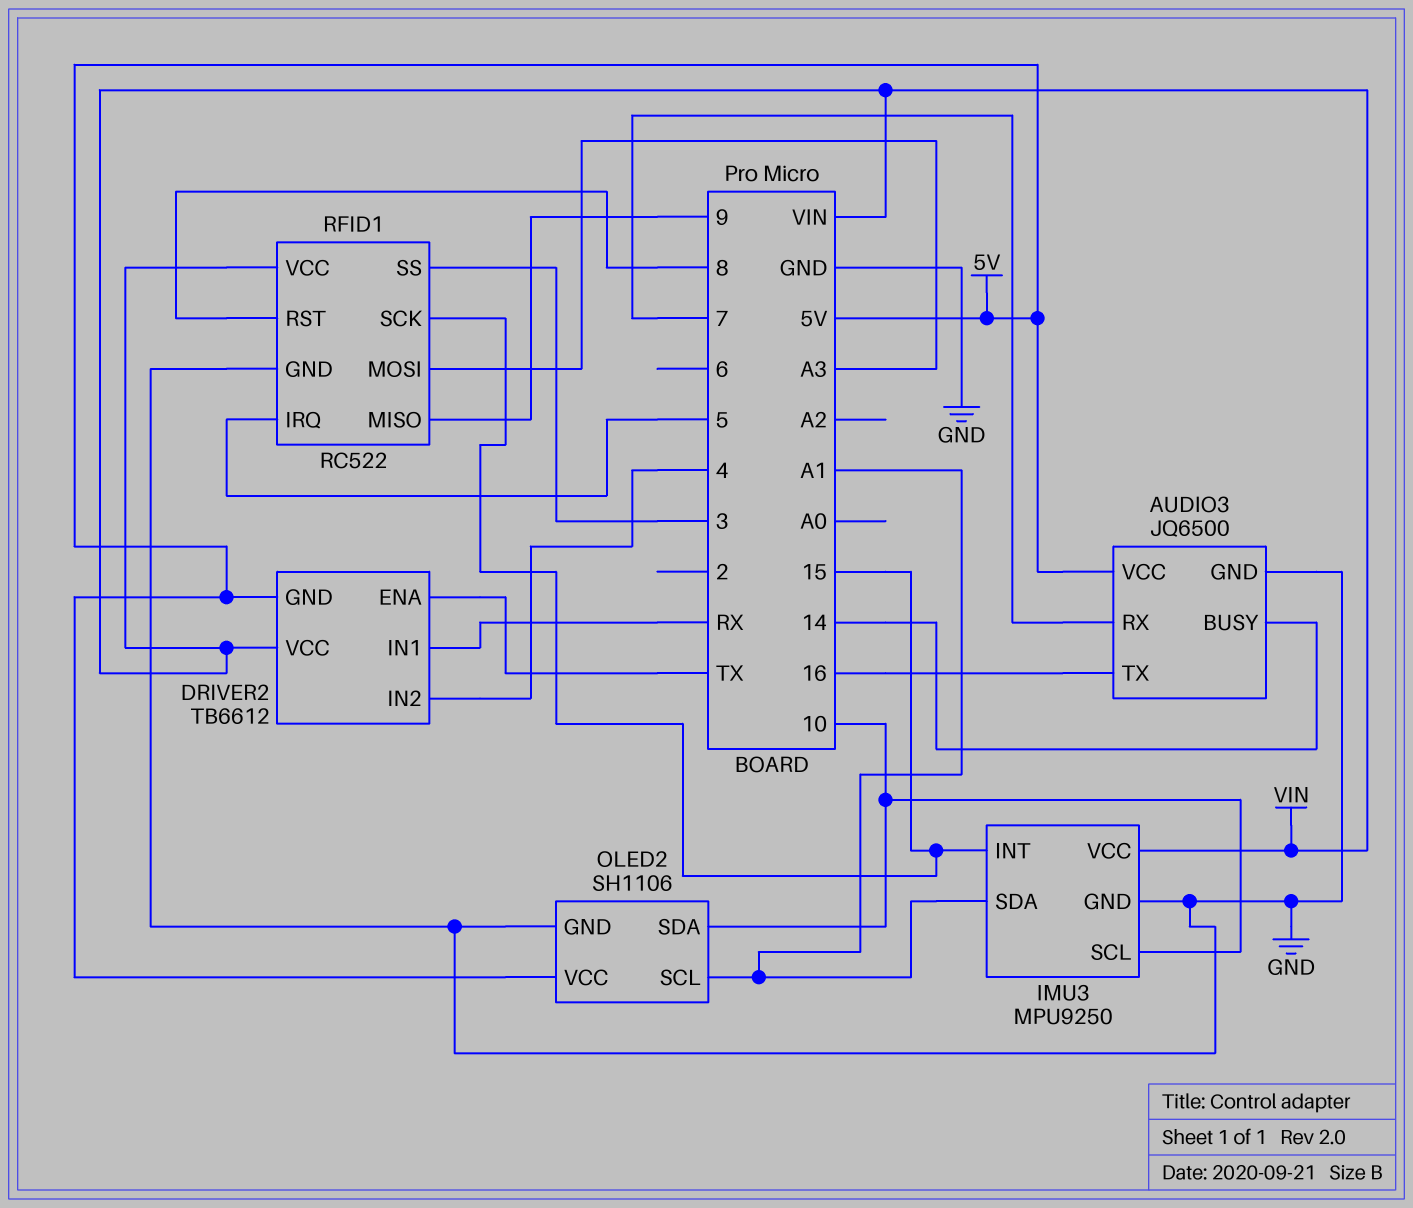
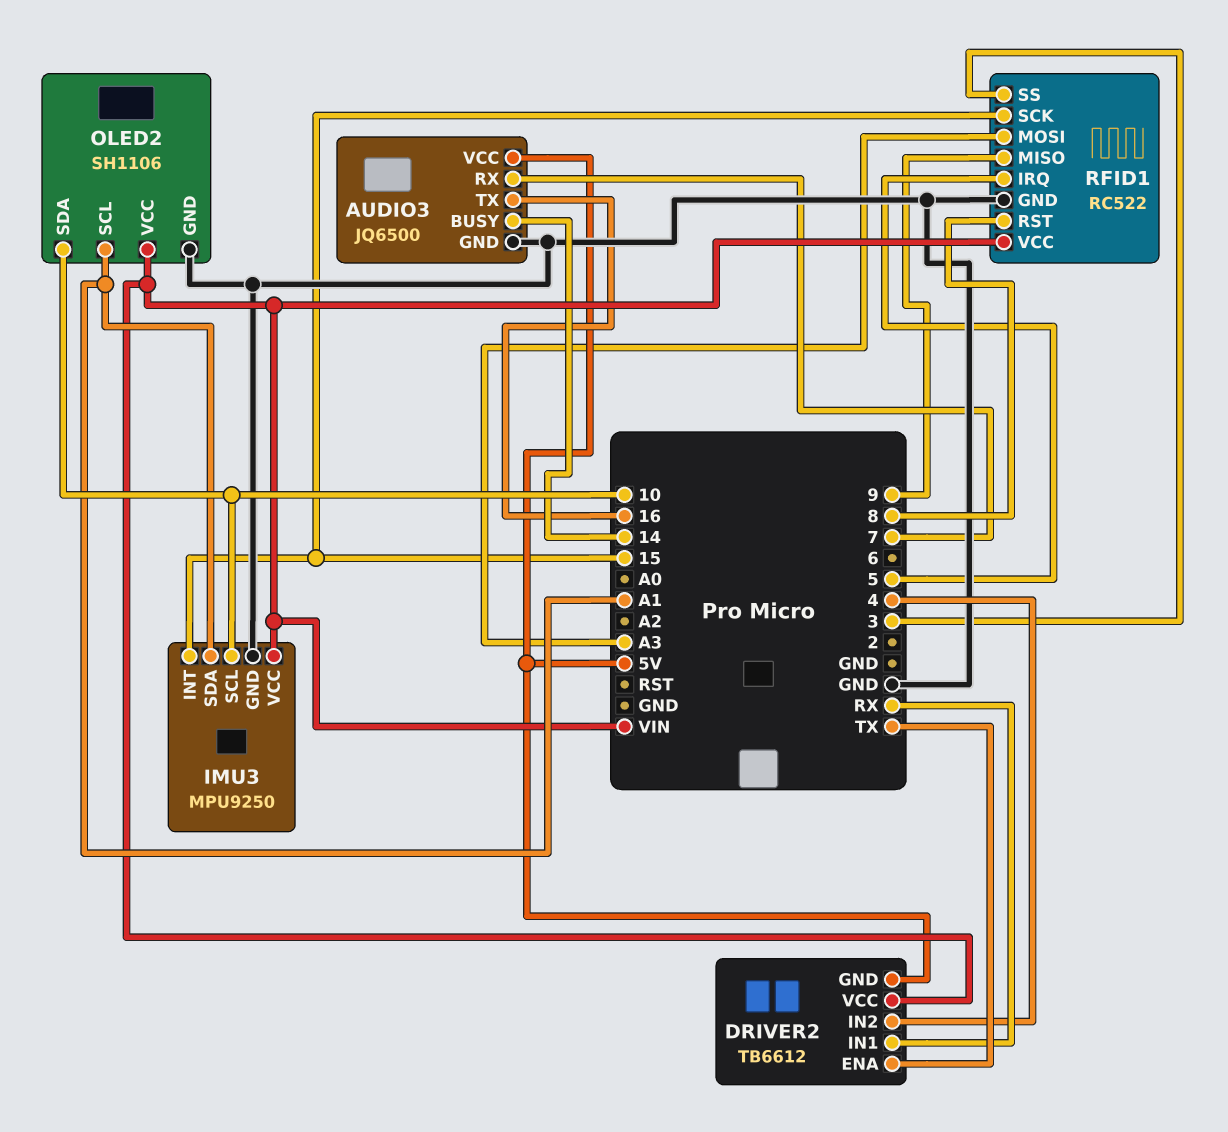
OLED2 pin VCC: 5V -> VIN

